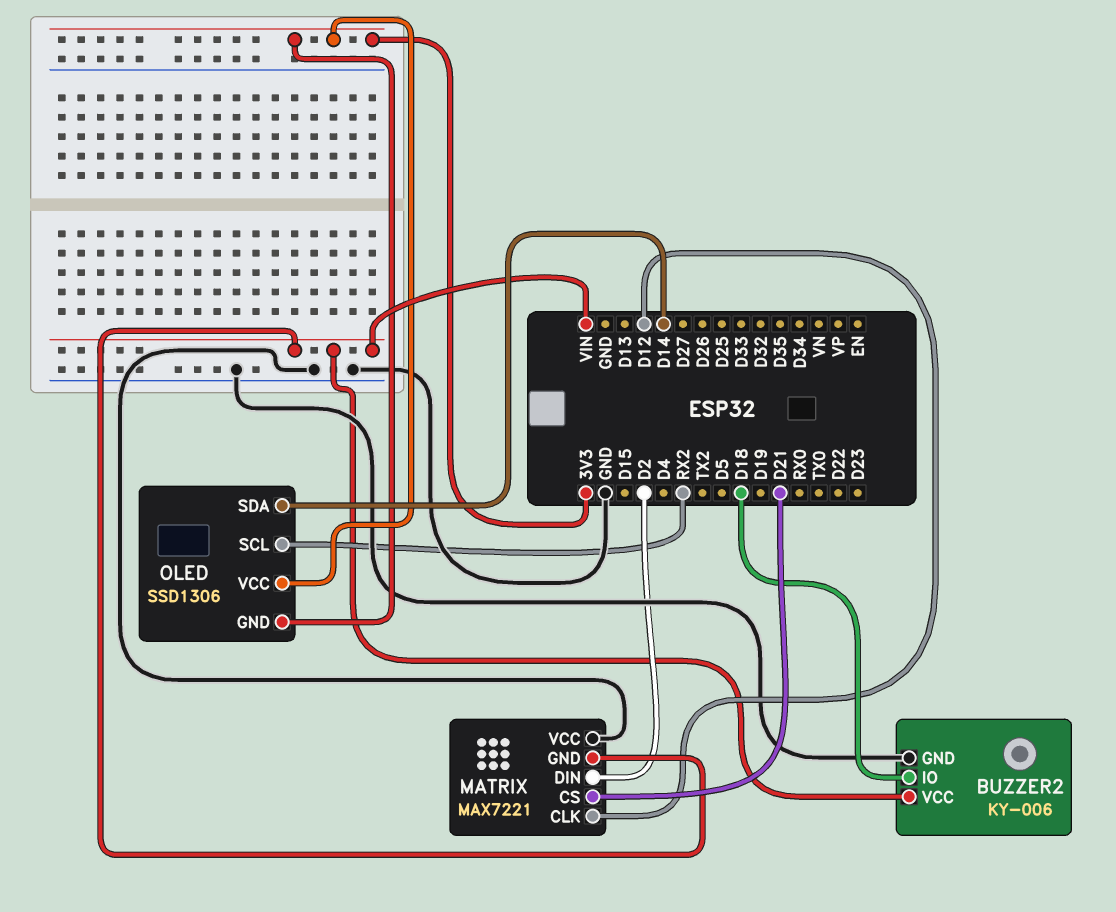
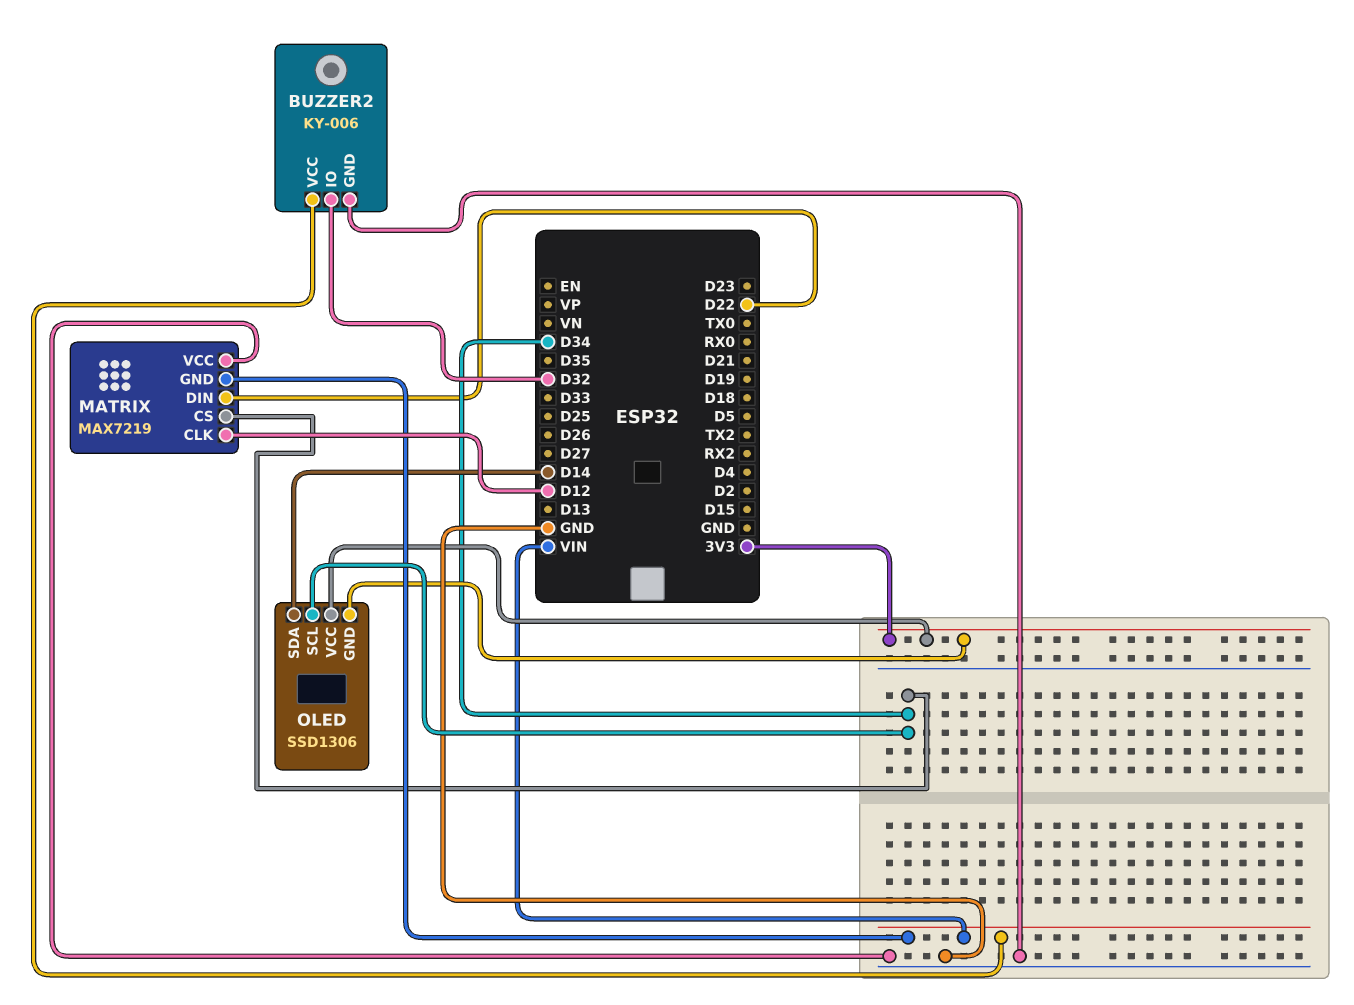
BUZZER2 pin IO: D18 -> D32
MATRIX: MAX7221 -> MAX7219
MATRIX pin CS: D21 -> D34
MATRIX pin DIN: D2 -> D22
OLED pin SCL: RX2 -> D34

